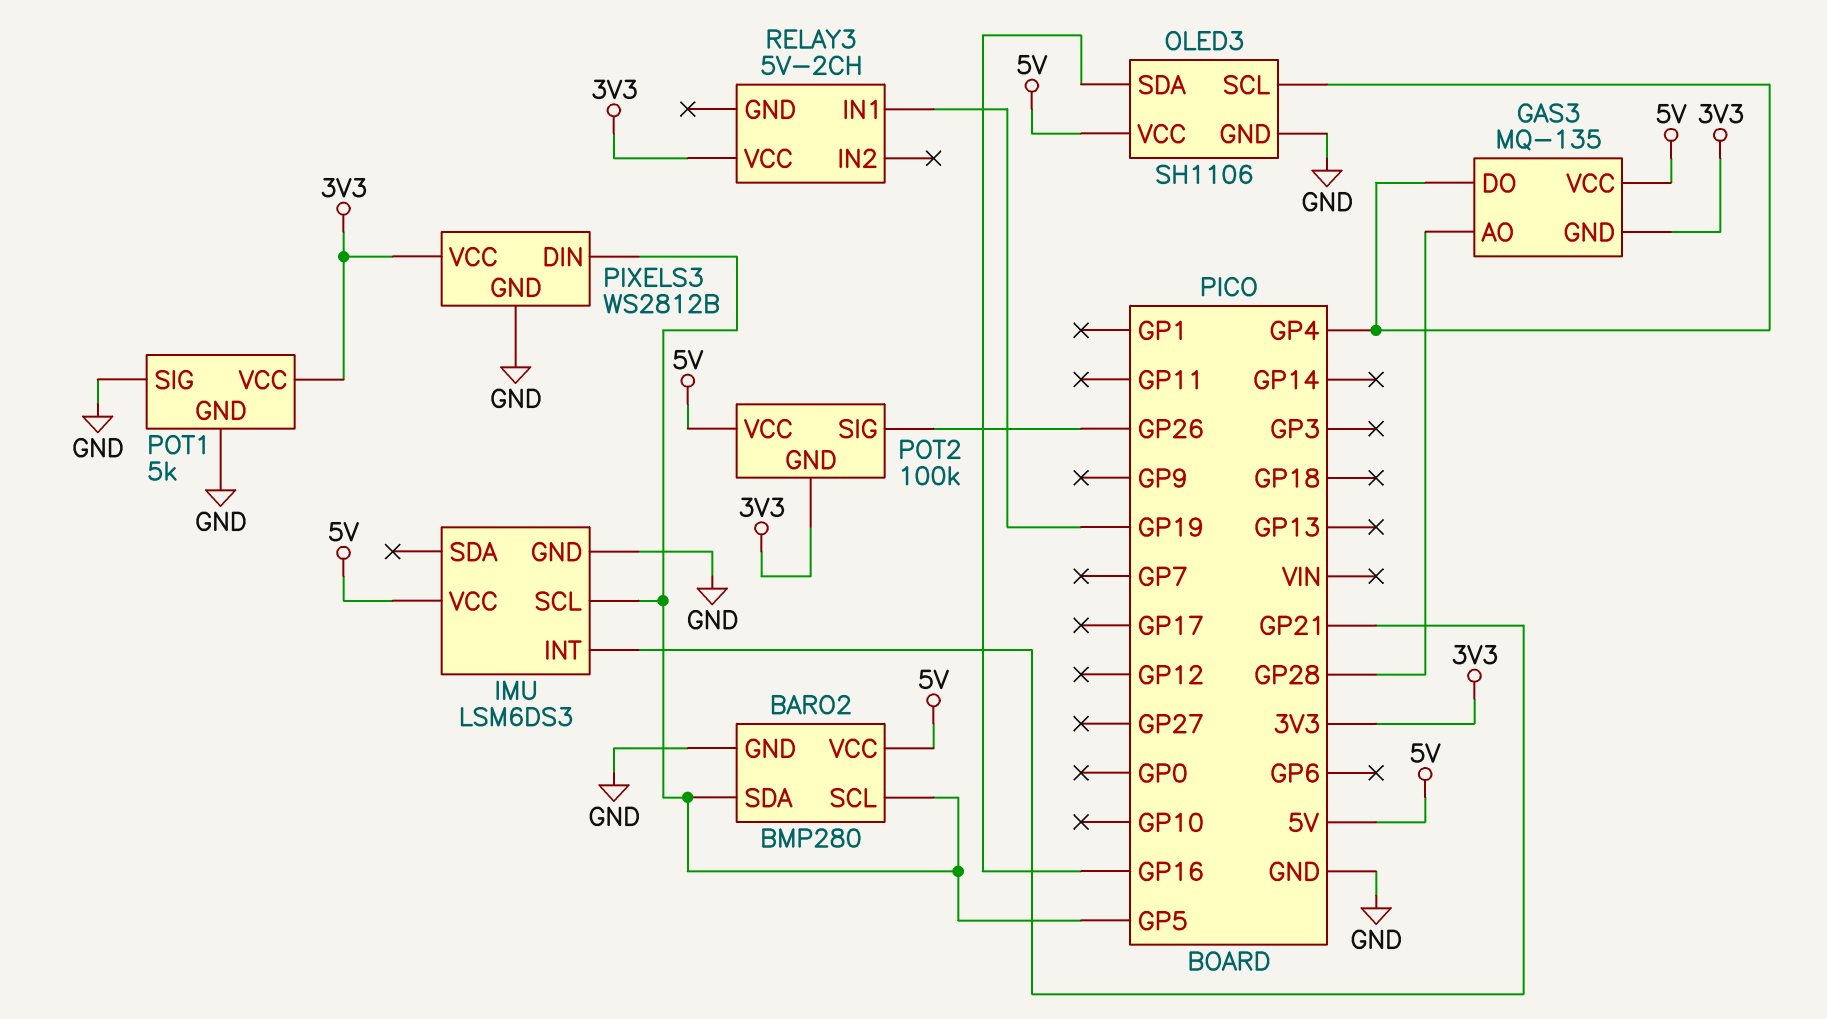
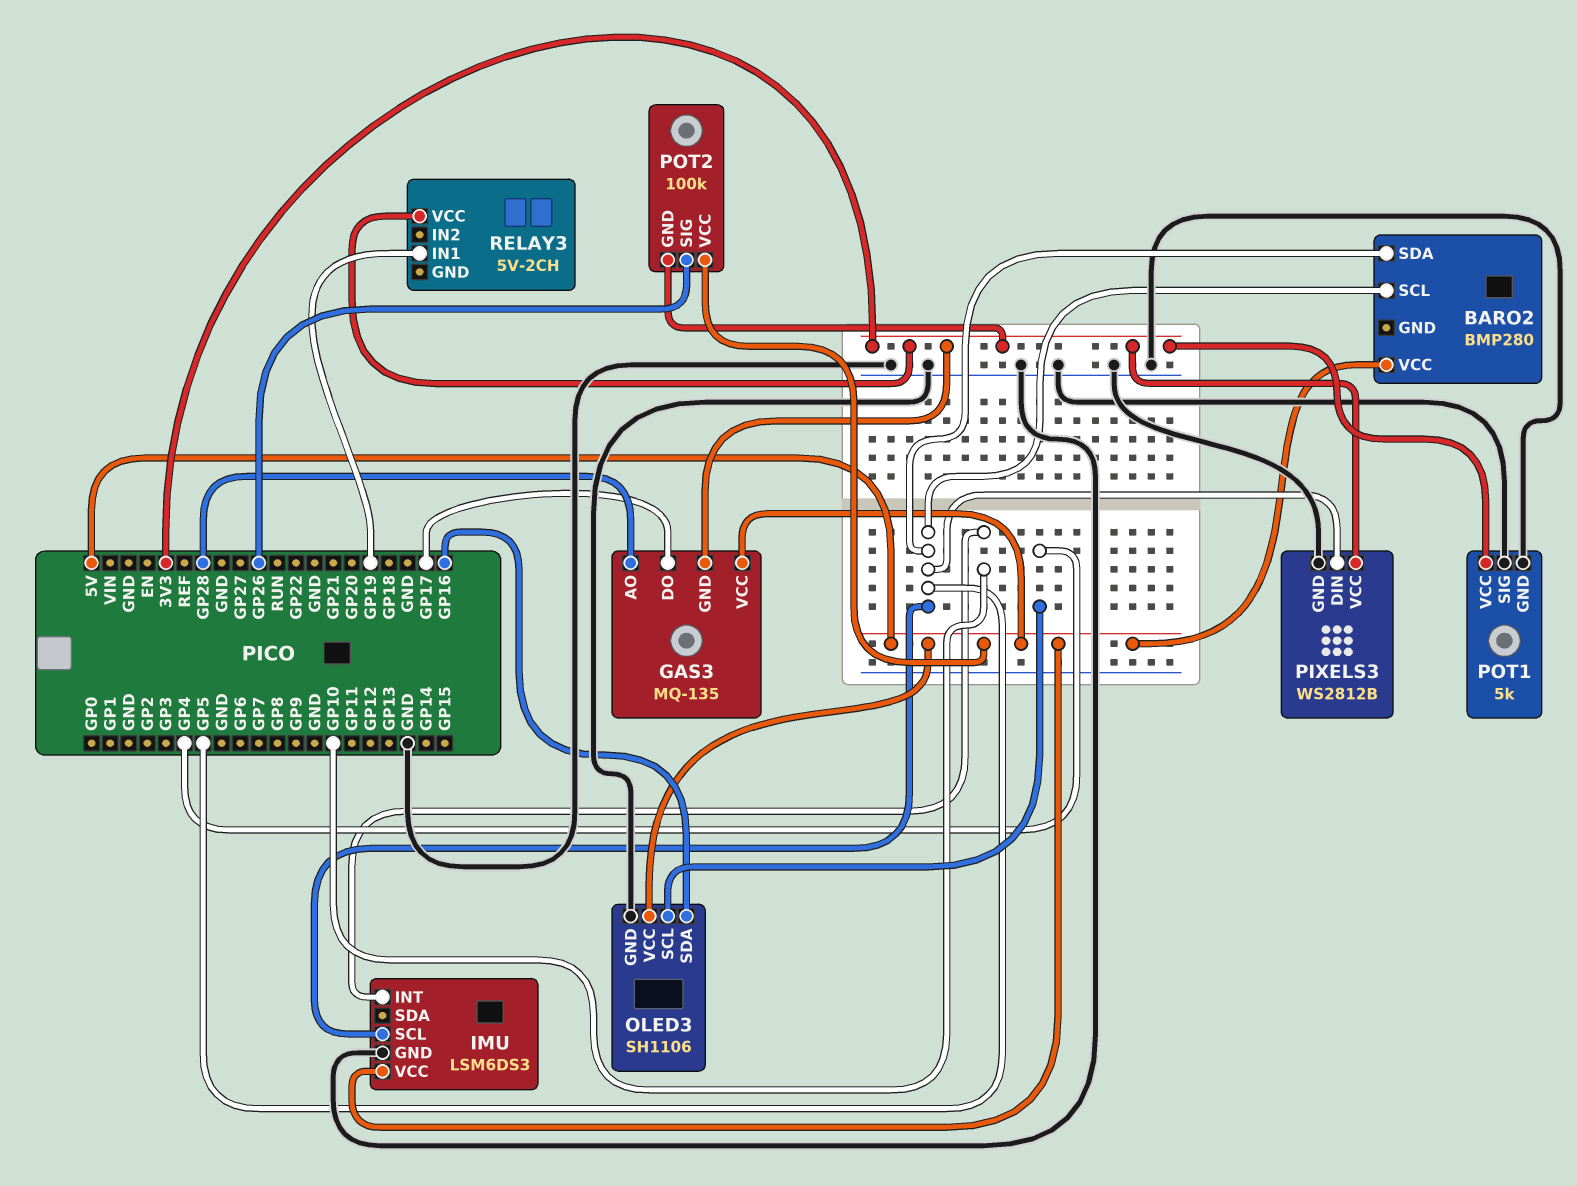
BARO2 pin GND: GND -> none
GAS3 pin DO: GP4 -> GP17
IMU pin INT: GP21 -> GP10

